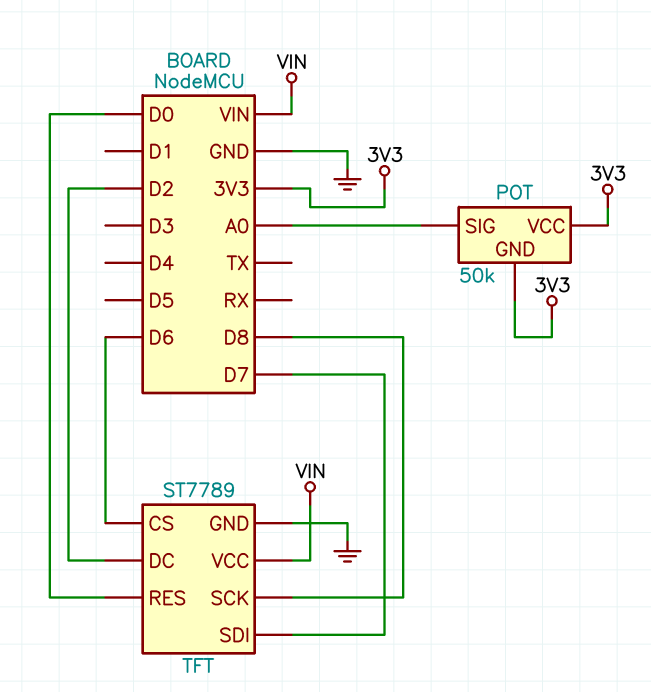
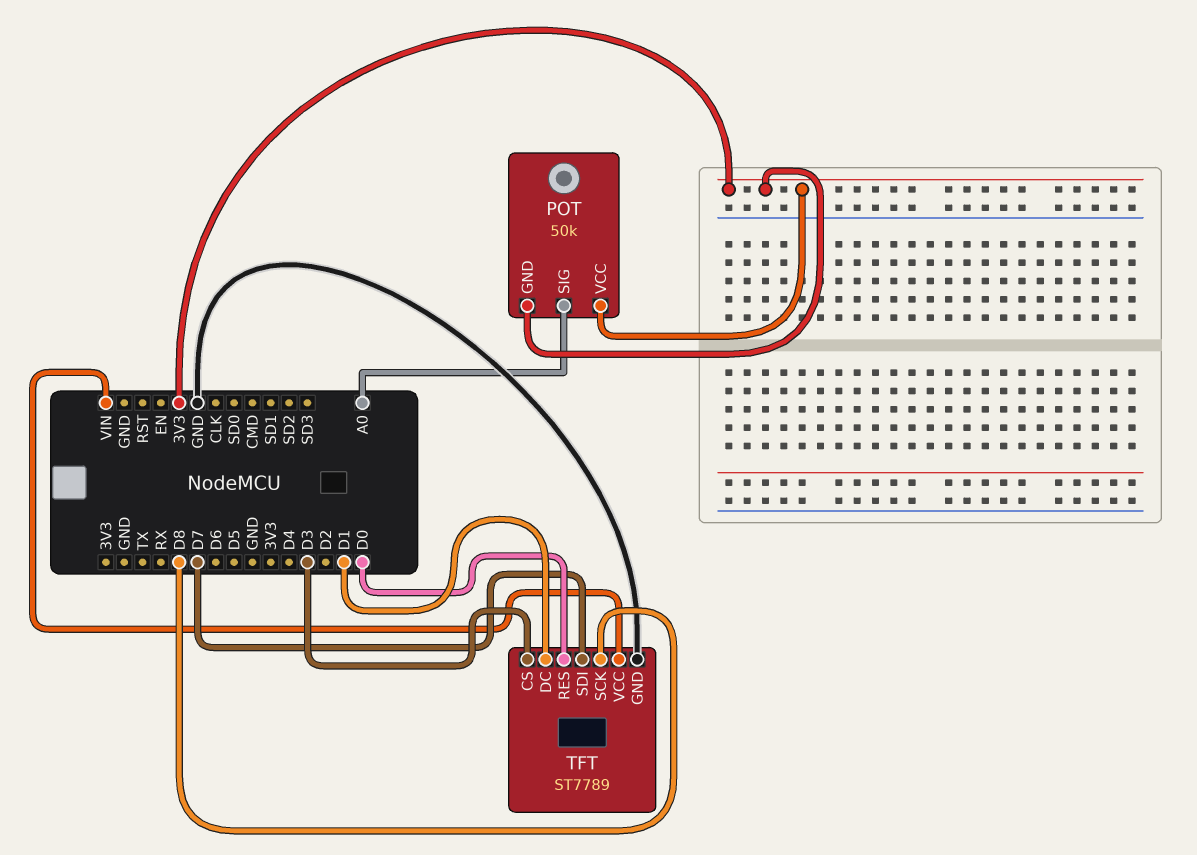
TFT pin CS: D6 -> D3
TFT pin DC: D2 -> D1

